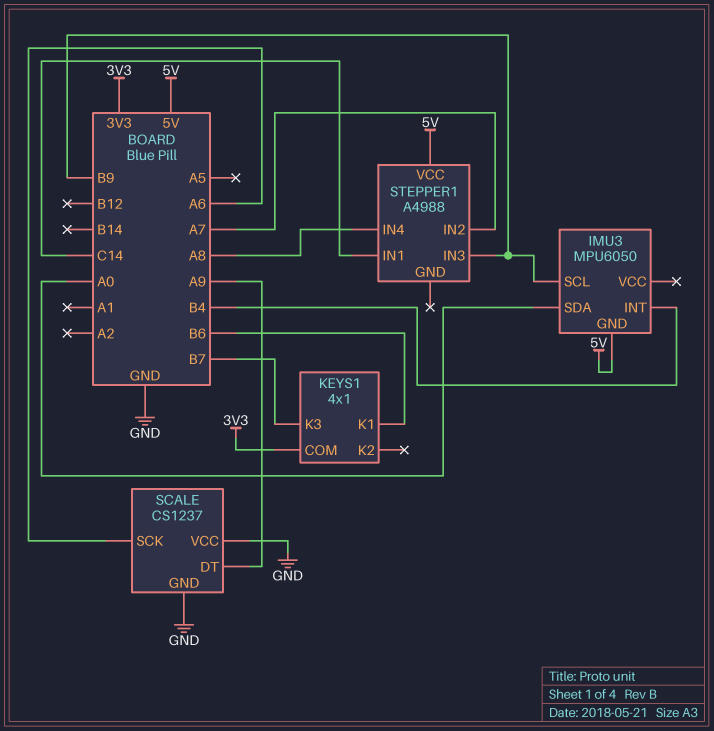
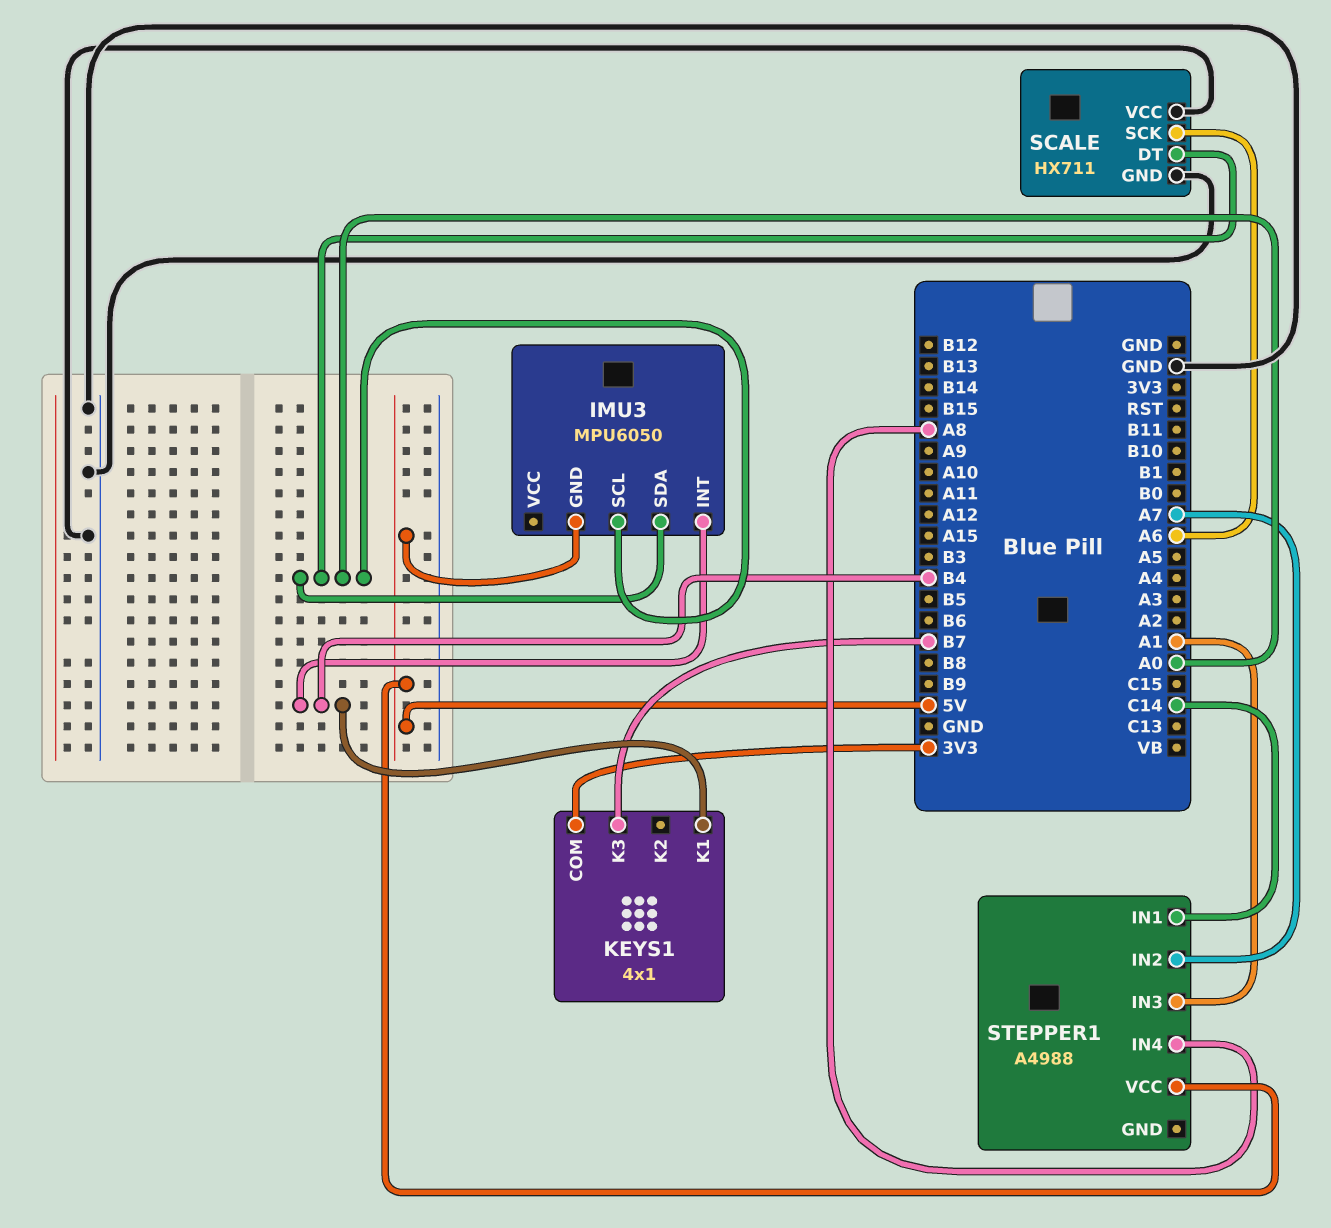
IMU3 pin SCL: B9 -> A0
KEYS1 pin K1: B6 -> B4
SCALE: CS1237 -> HX711
SCALE pin DT: A9 -> A0
STEPPER1 pin IN3: B9 -> A1

